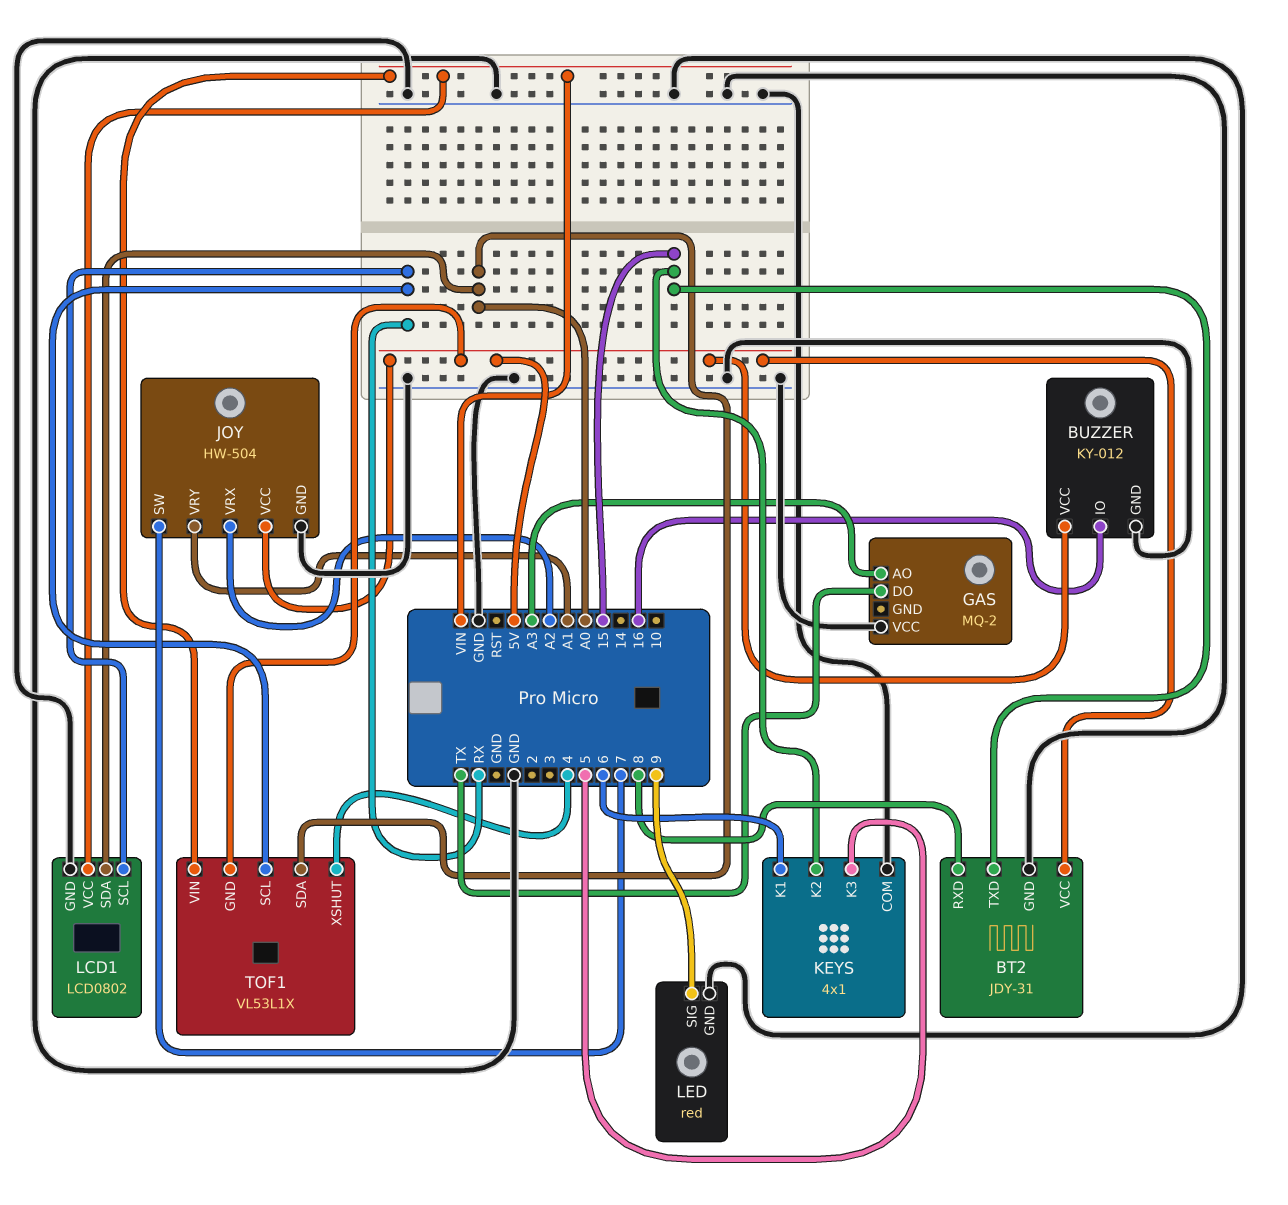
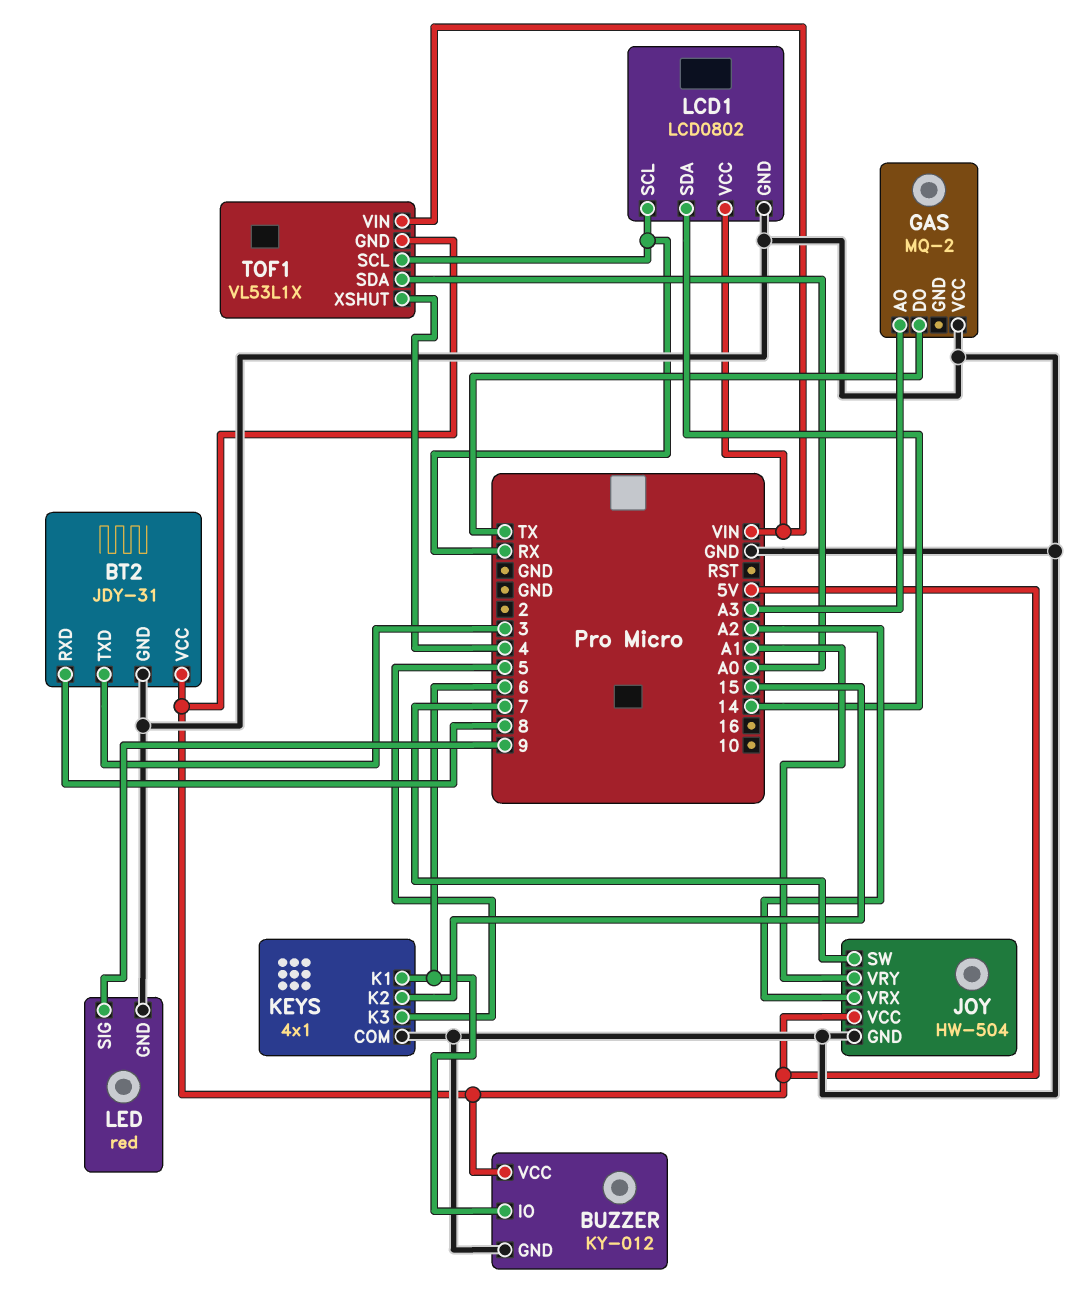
BT2 pin TXD: 15 -> 3
BUZZER pin IO: 16 -> 6
LCD1 pin SDA: A0 -> 14

